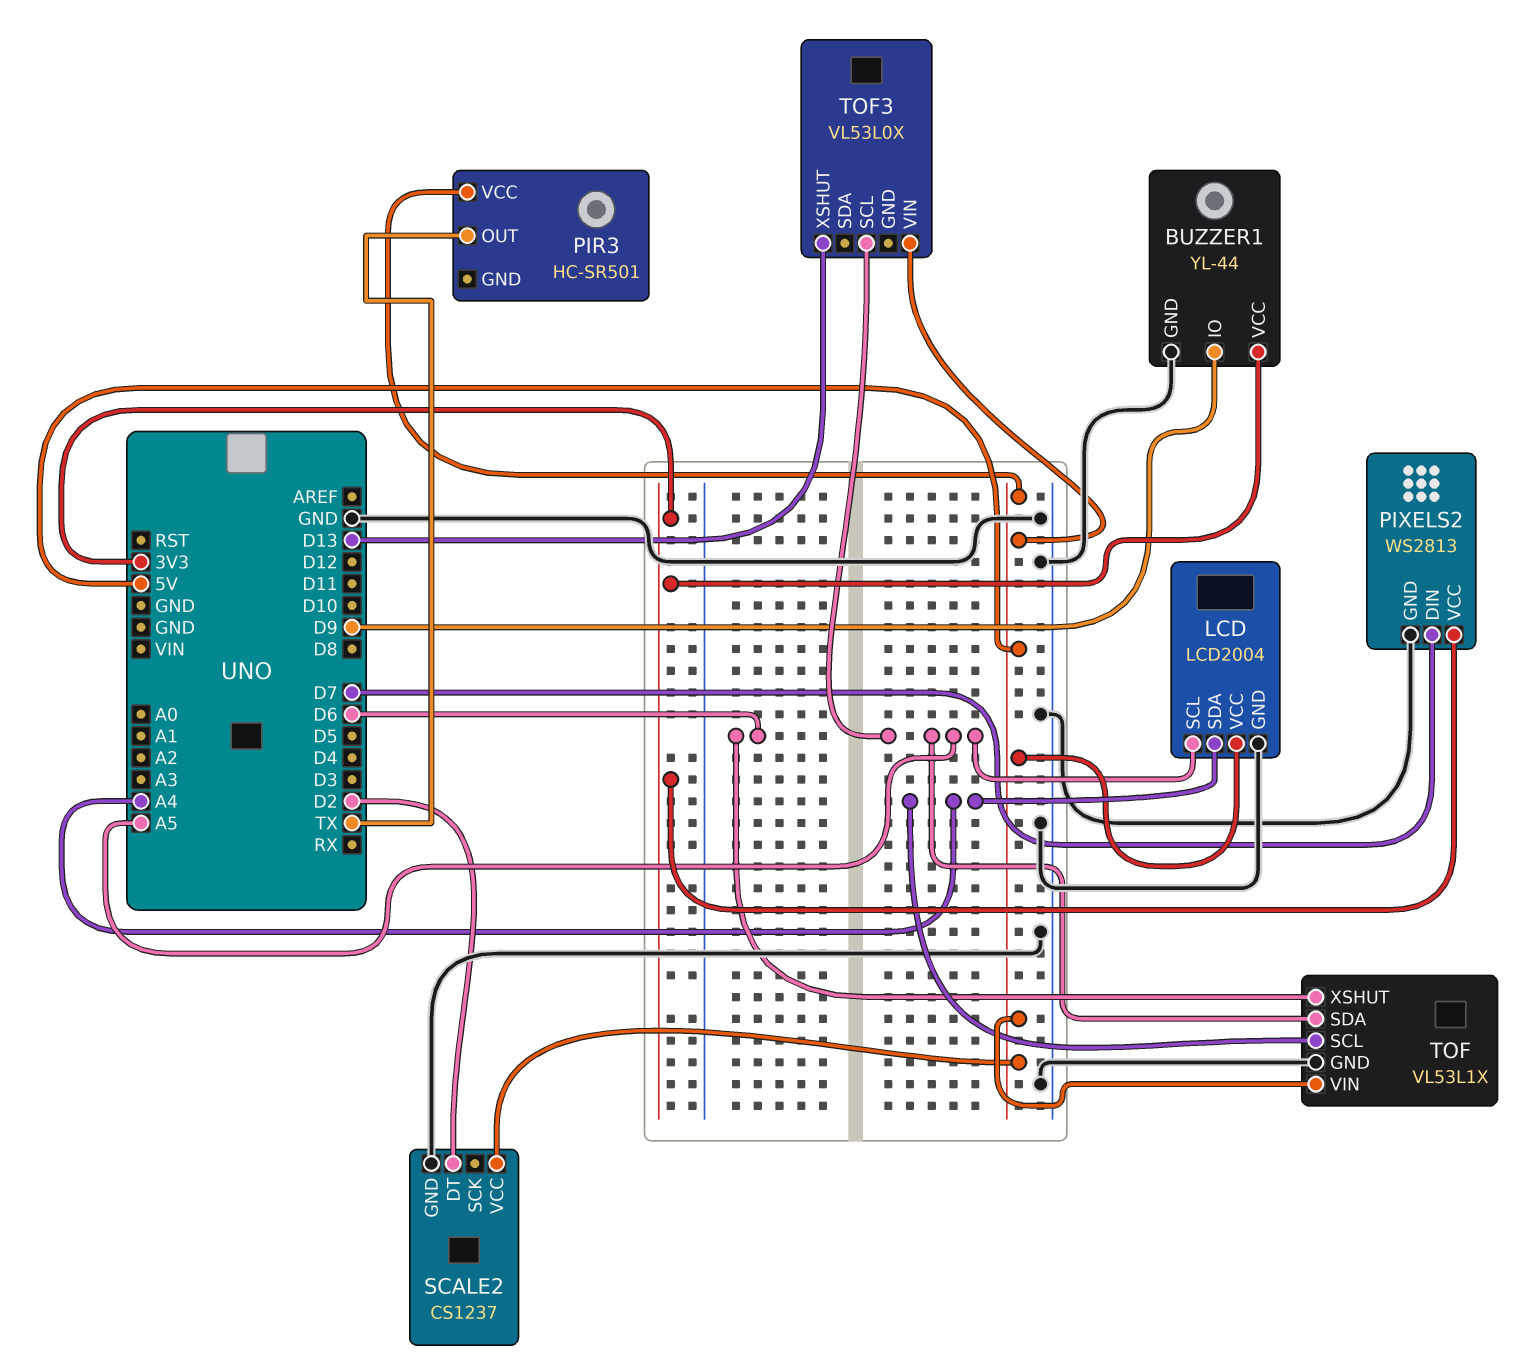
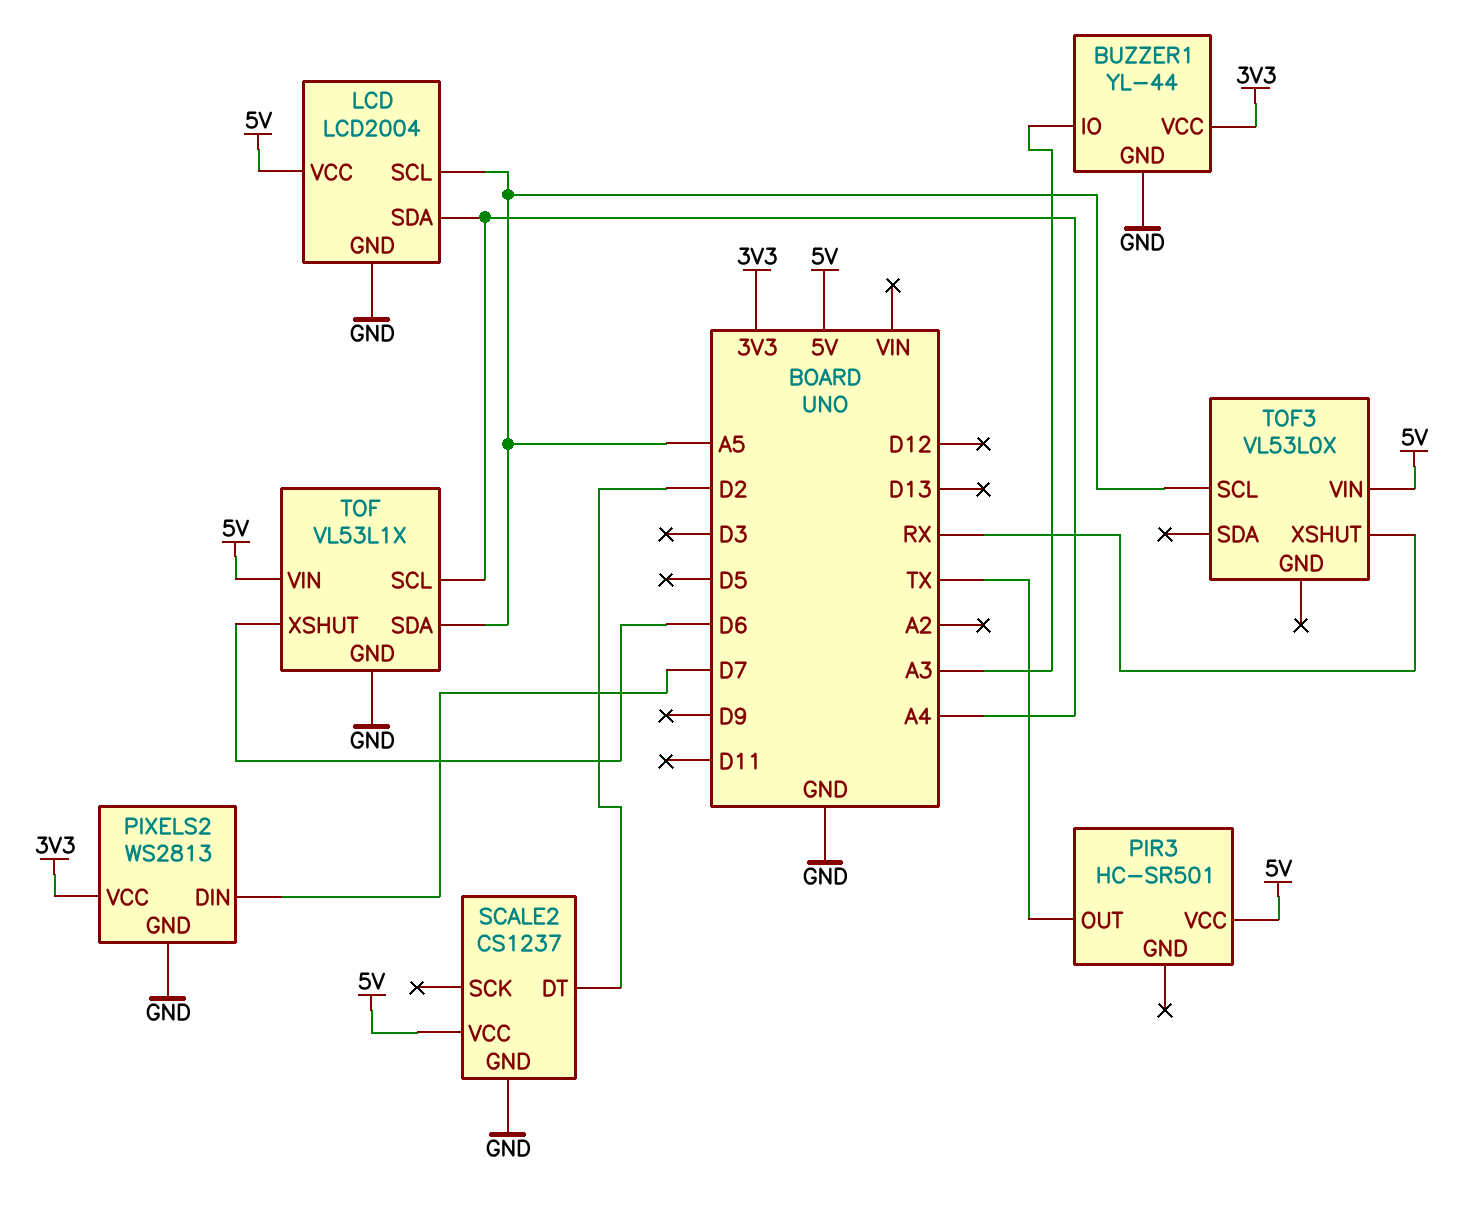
BUZZER1 pin IO: D9 -> A3
TOF3 pin XSHUT: D13 -> RX

